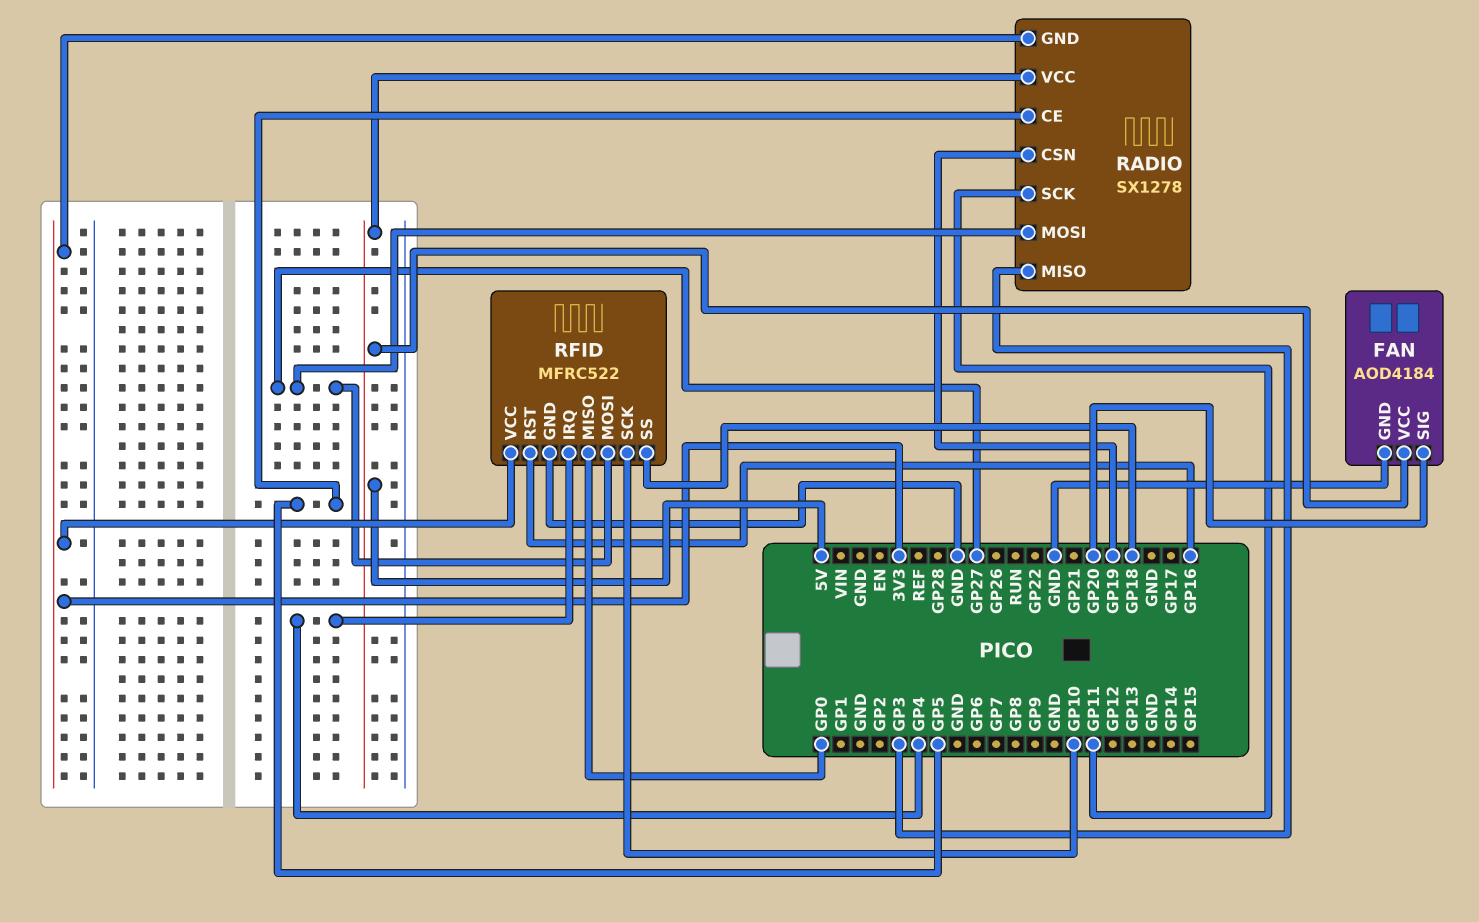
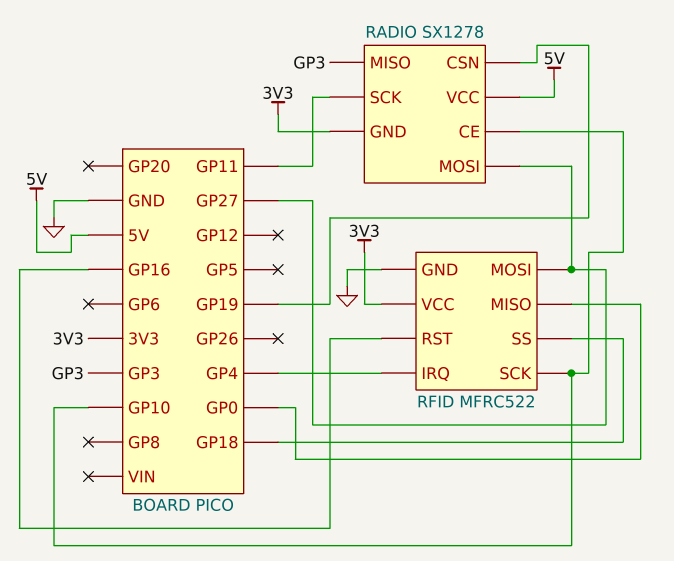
FAN: AOD4184 -> none
FAN pin GND: GND -> none
FAN pin SIG: GP20 -> none
FAN pin VCC: 5V -> none
RADIO pin CE: GP5 -> GP10

